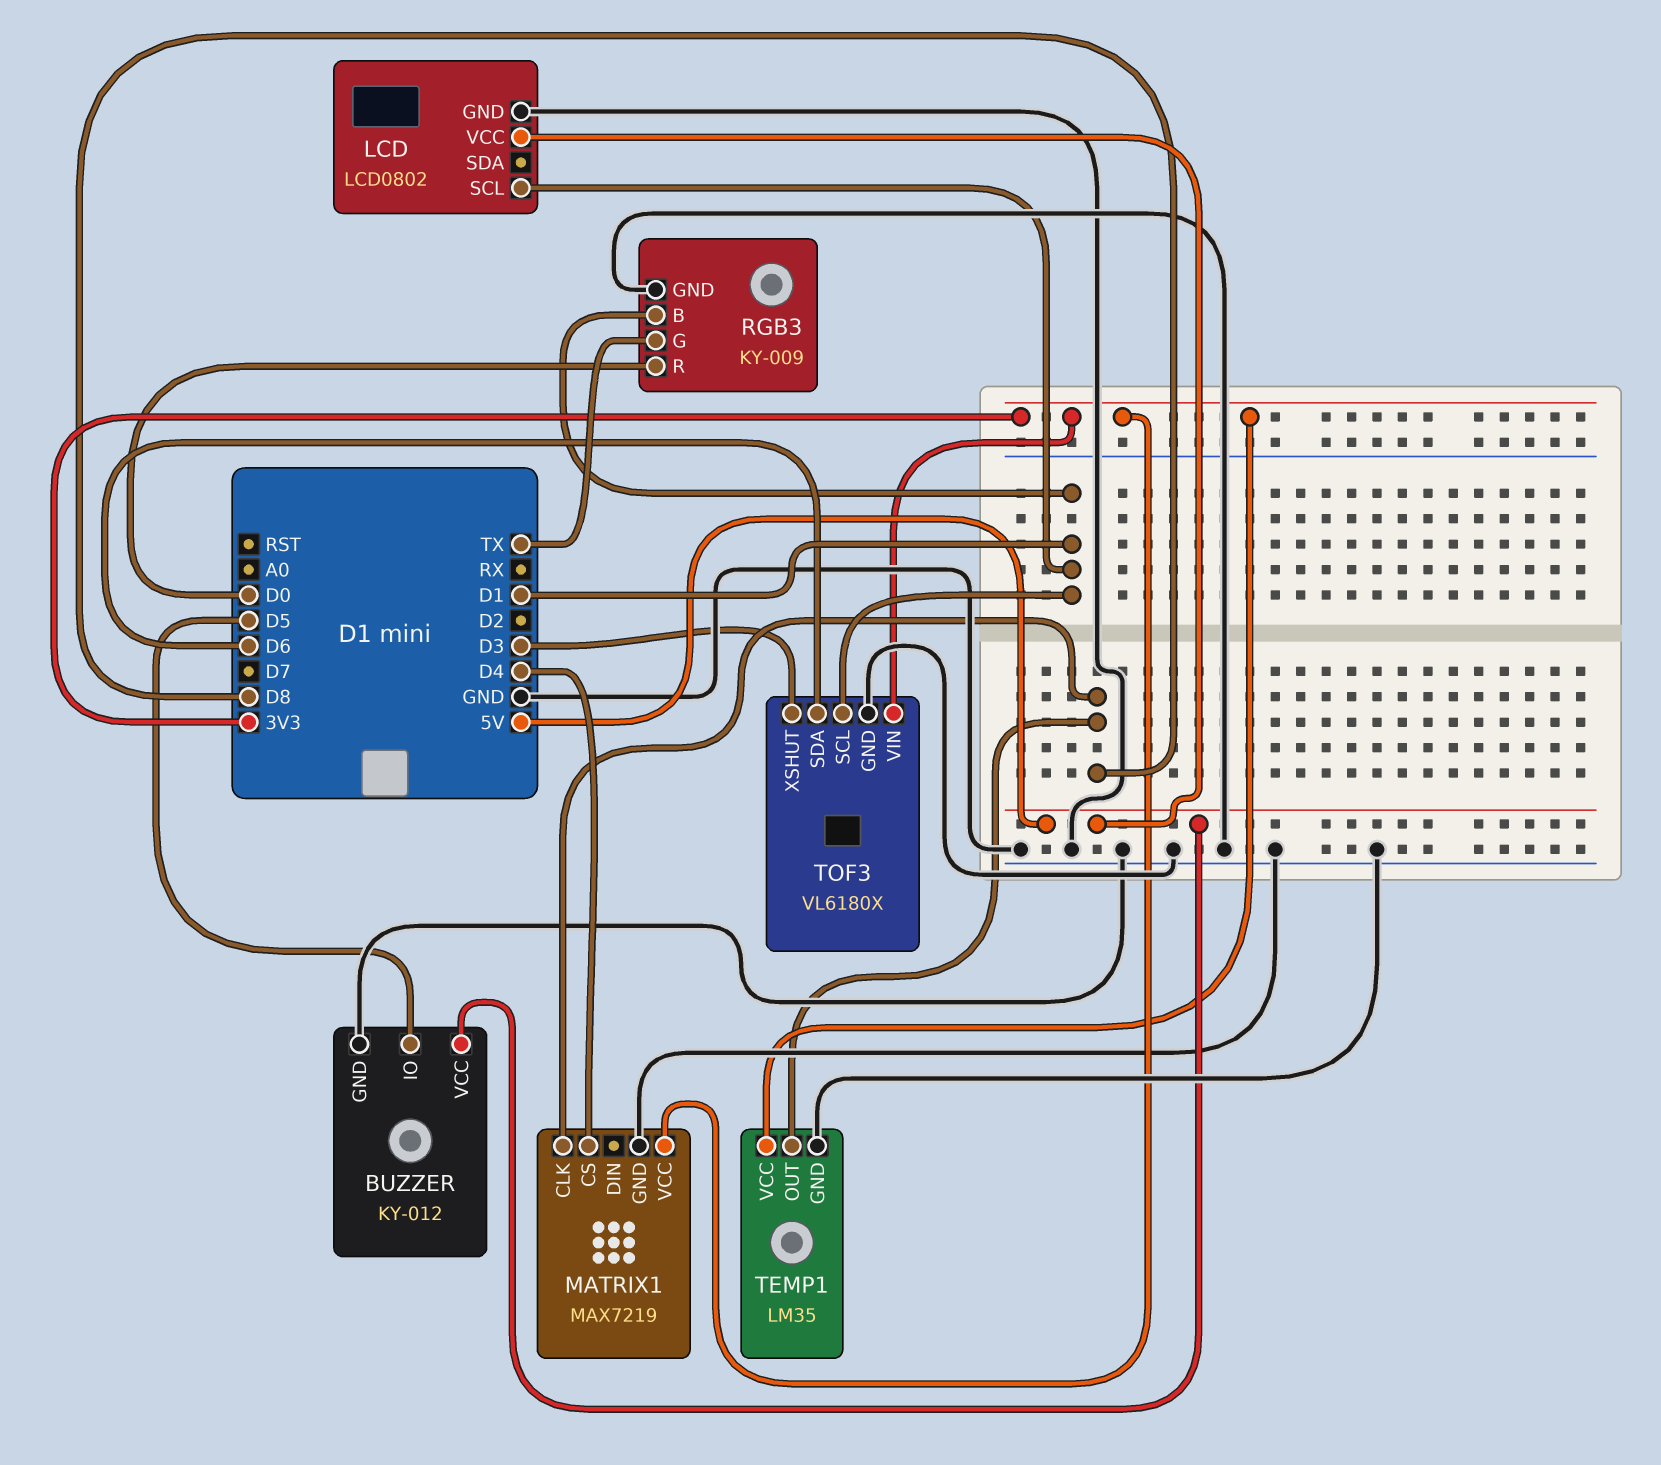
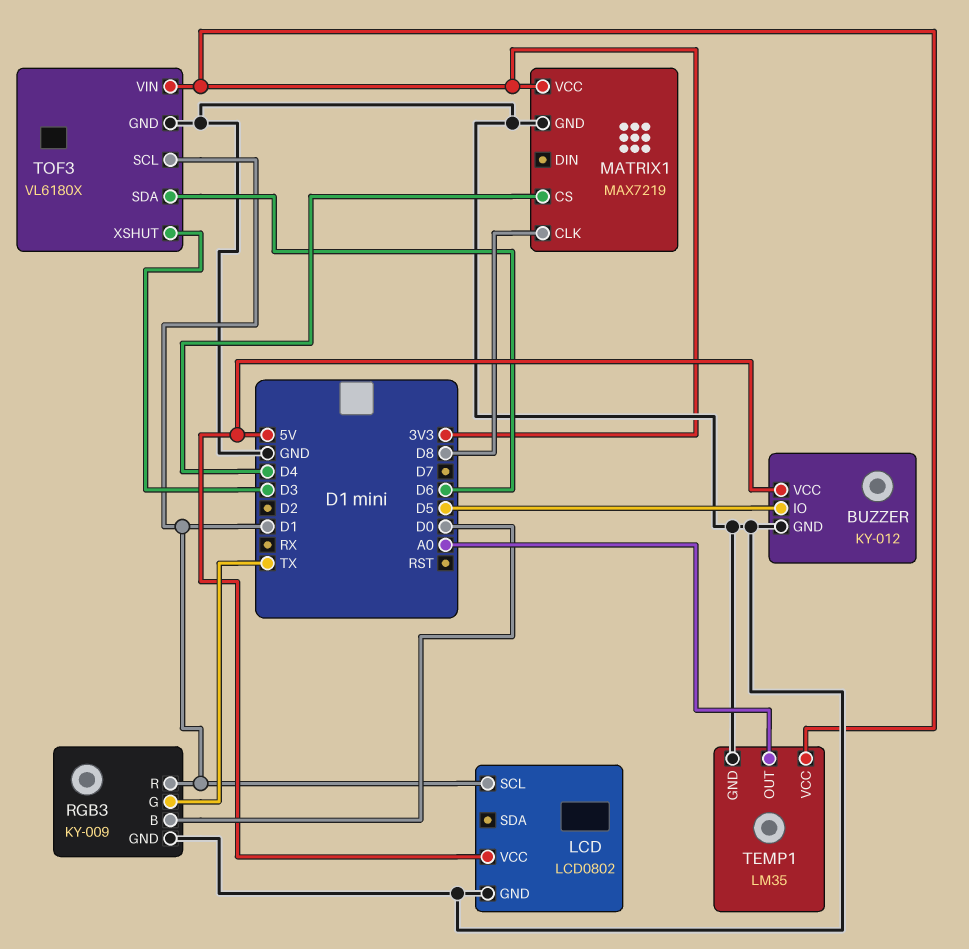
RGB3 pin B: D1 -> D0
RGB3 pin R: D0 -> D1
TEMP1 pin OUT: D8 -> A0

